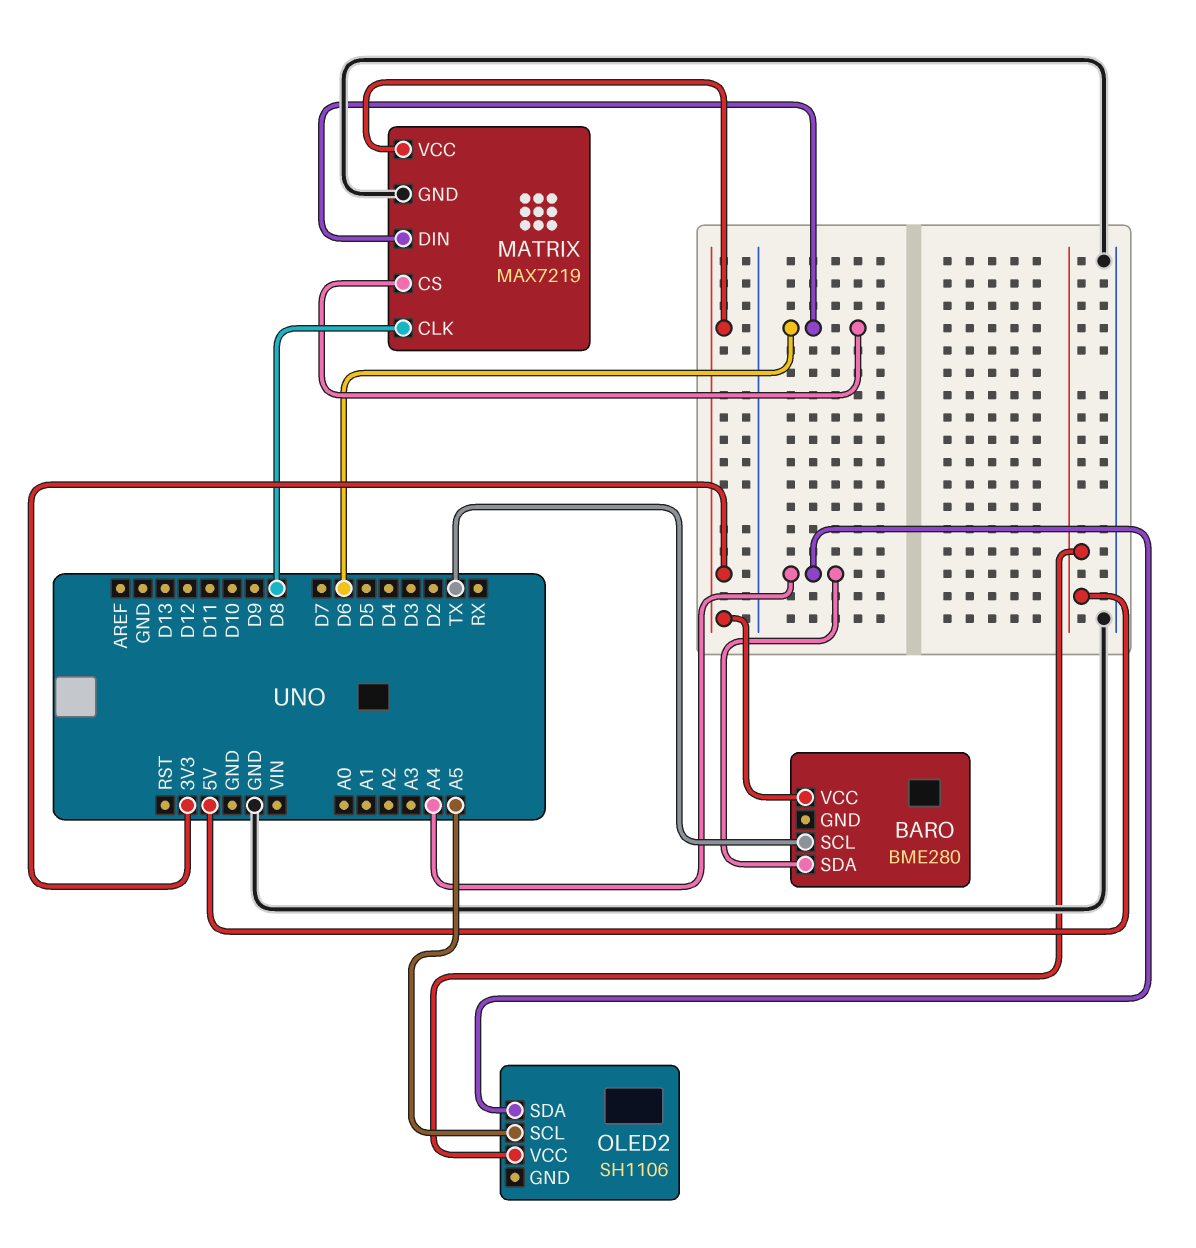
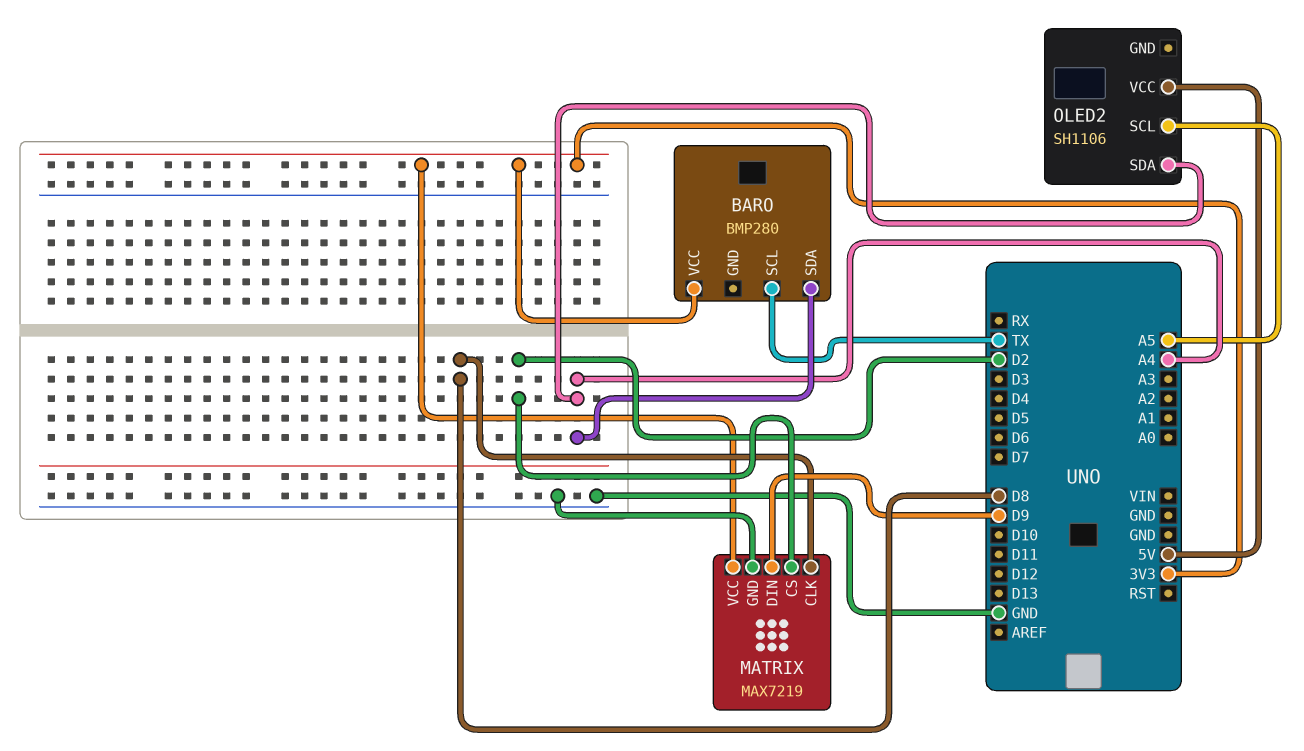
BARO: BME280 -> BMP280
MATRIX pin CS: D6 -> D2
MATRIX pin DIN: D6 -> D9

